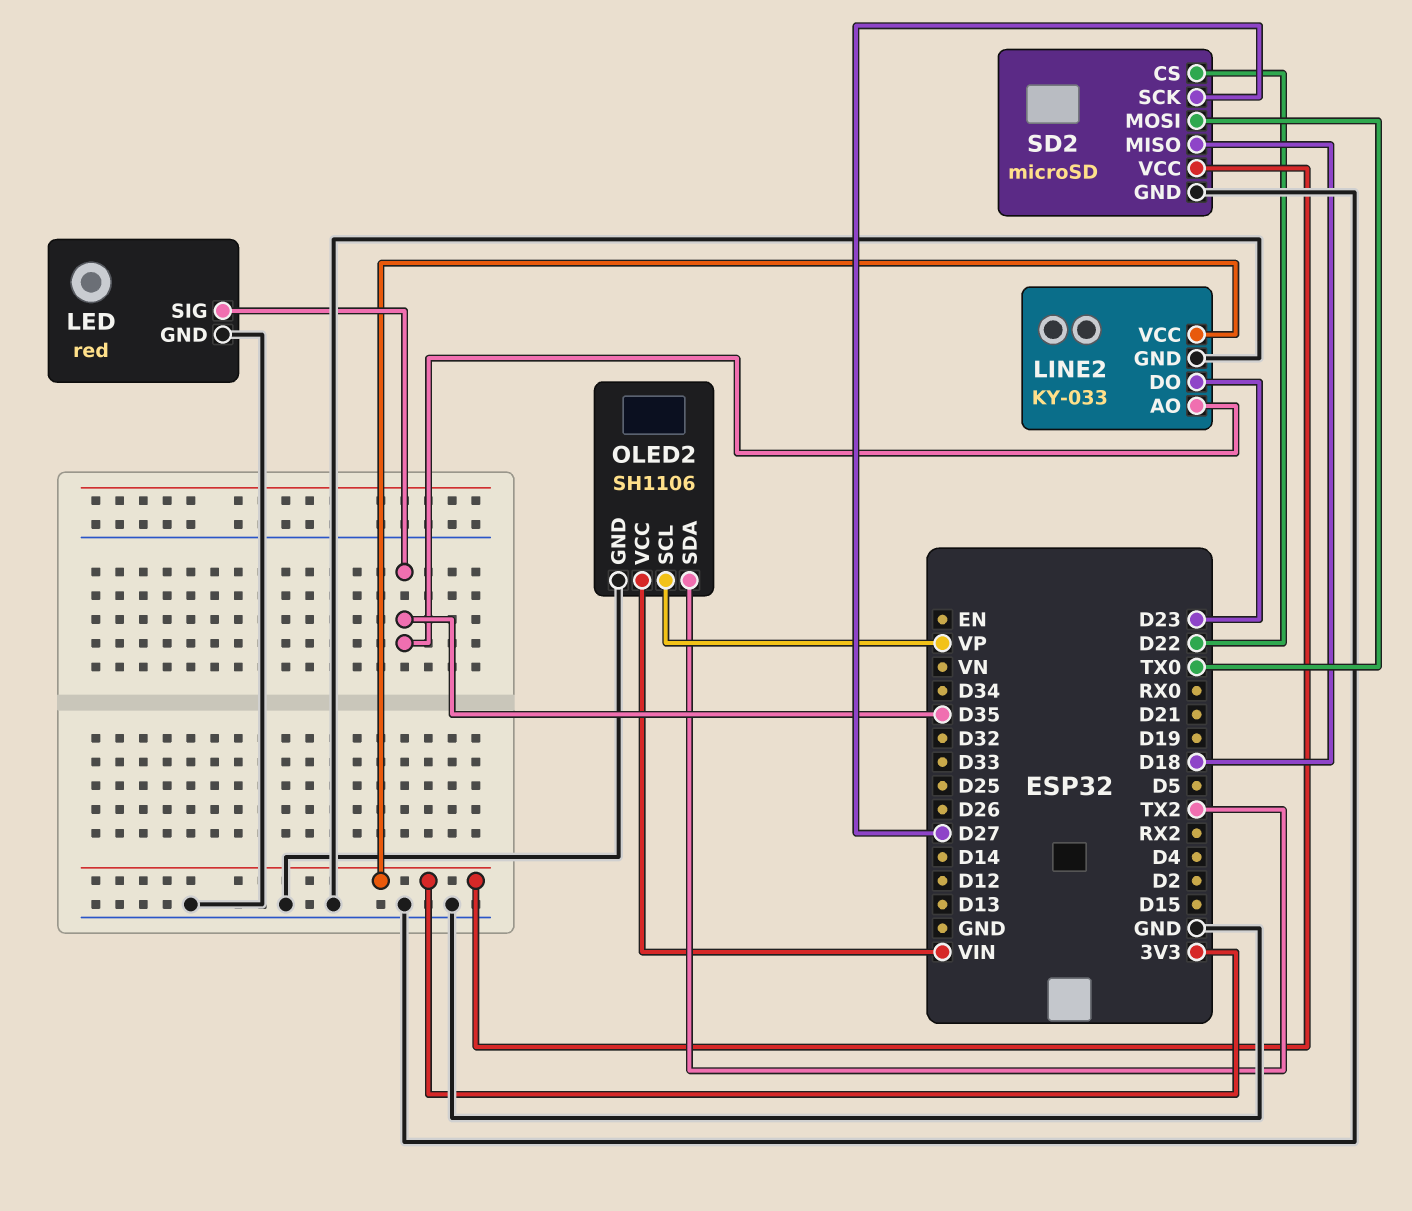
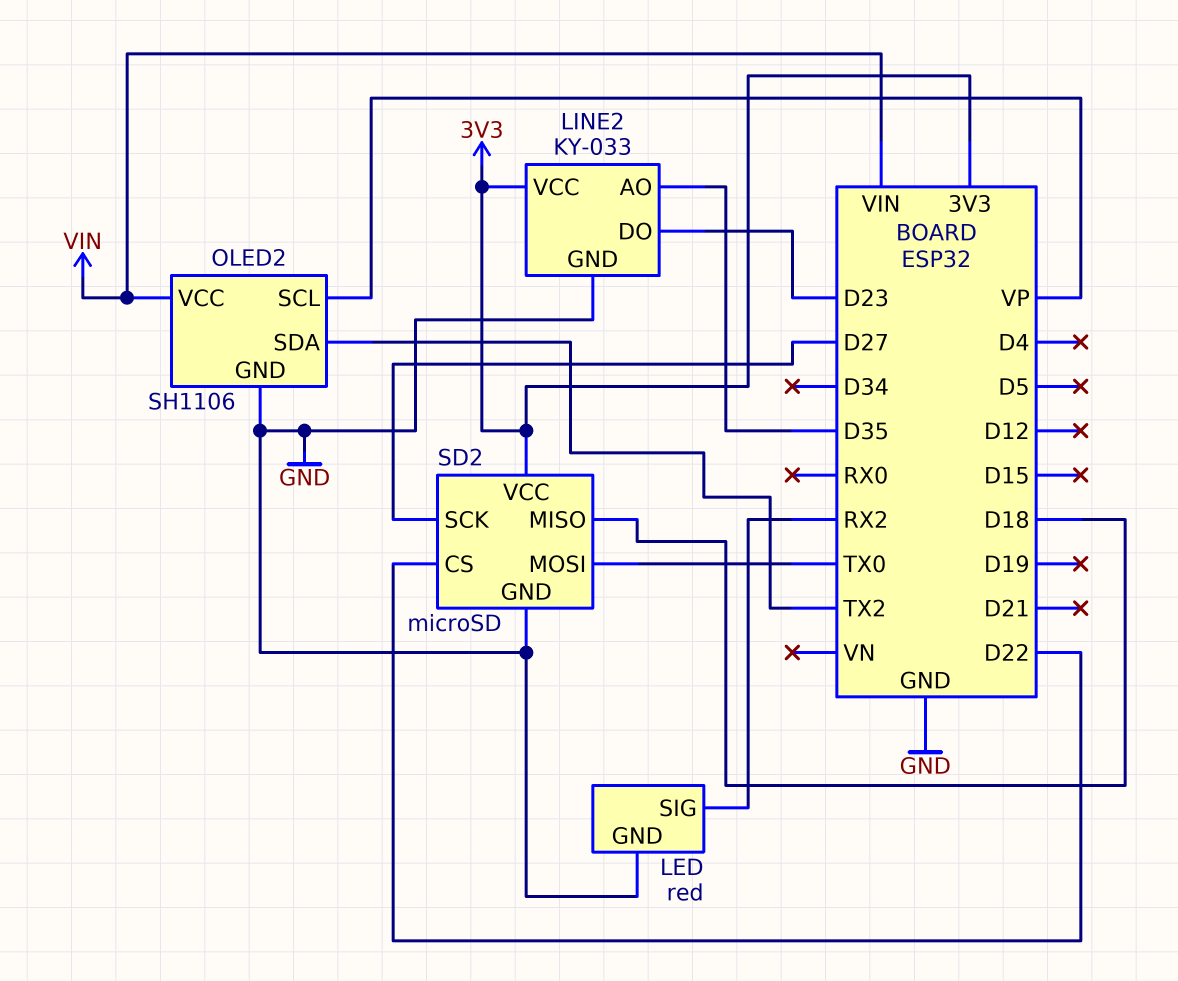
LED pin SIG: D35 -> RX2

